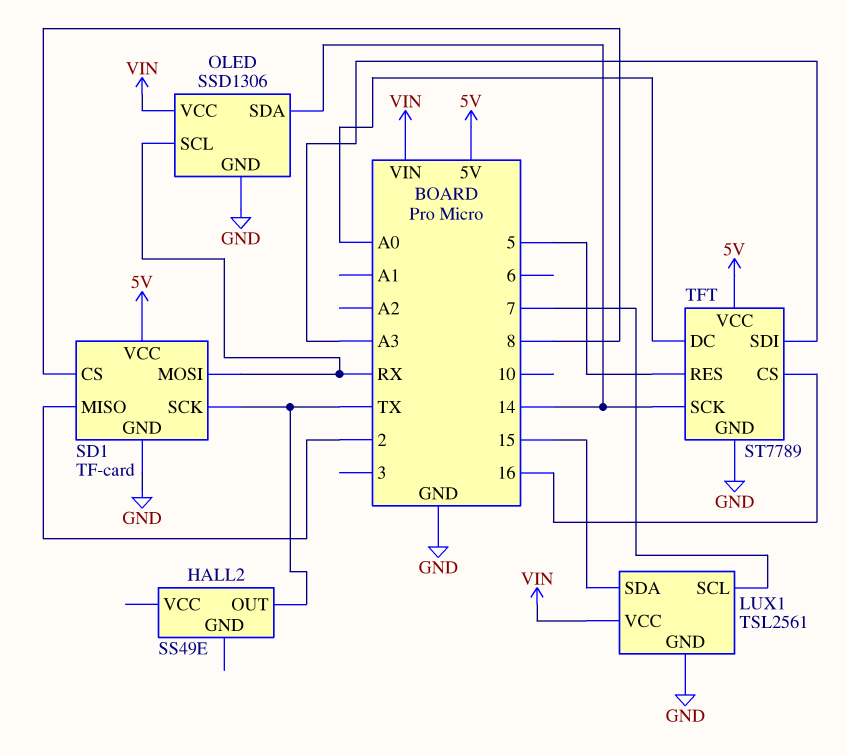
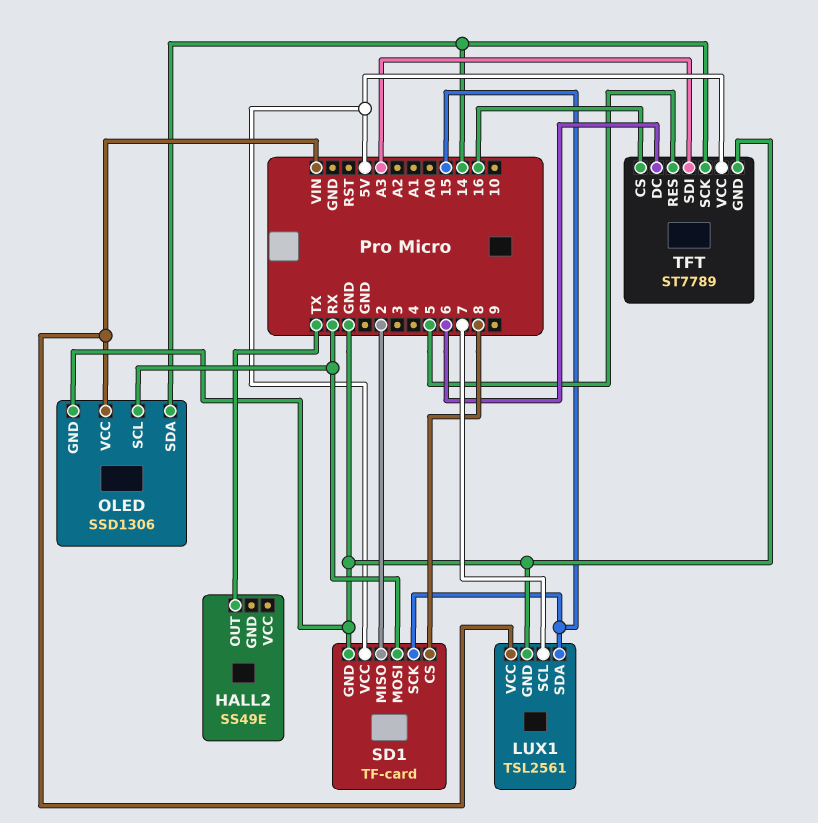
SD1 pin SCK: TX -> 15
TFT pin DC: A0 -> 6

